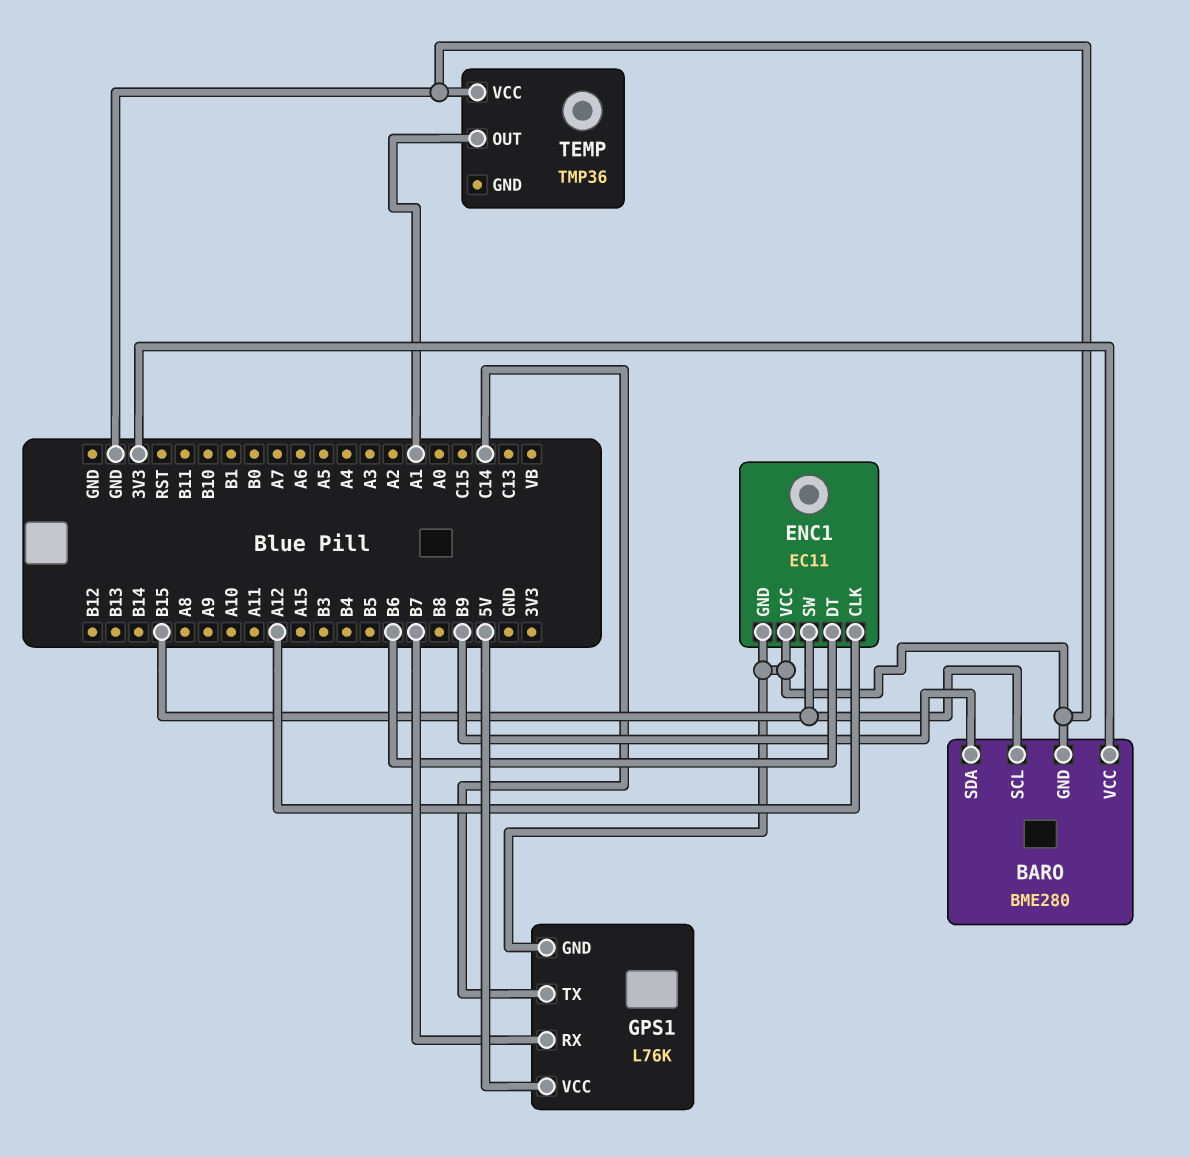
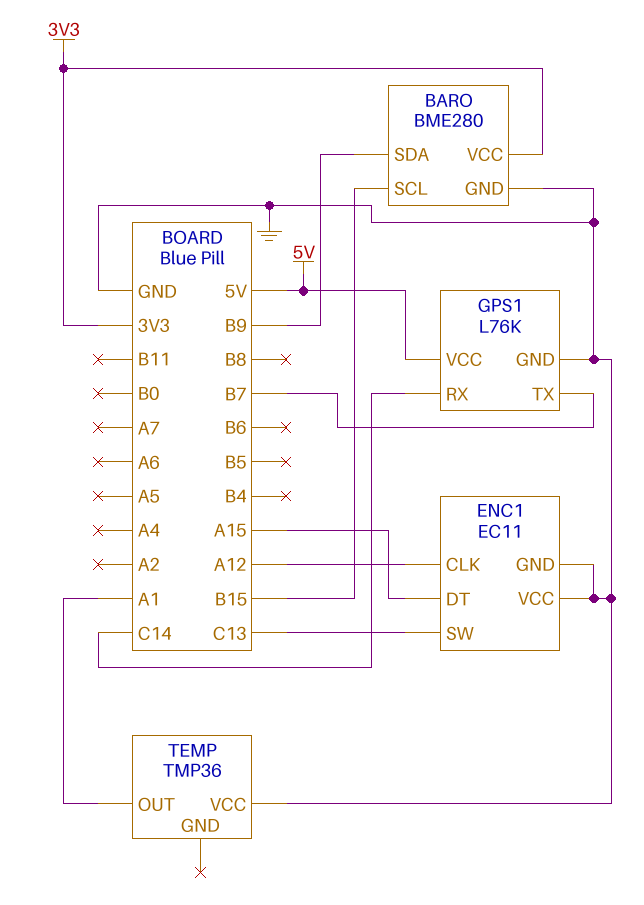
ENC1 pin DT: B6 -> A15
ENC1 pin SW: B15 -> C13
GPS1 pin RX: B7 -> C14
GPS1 pin TX: C14 -> B7

